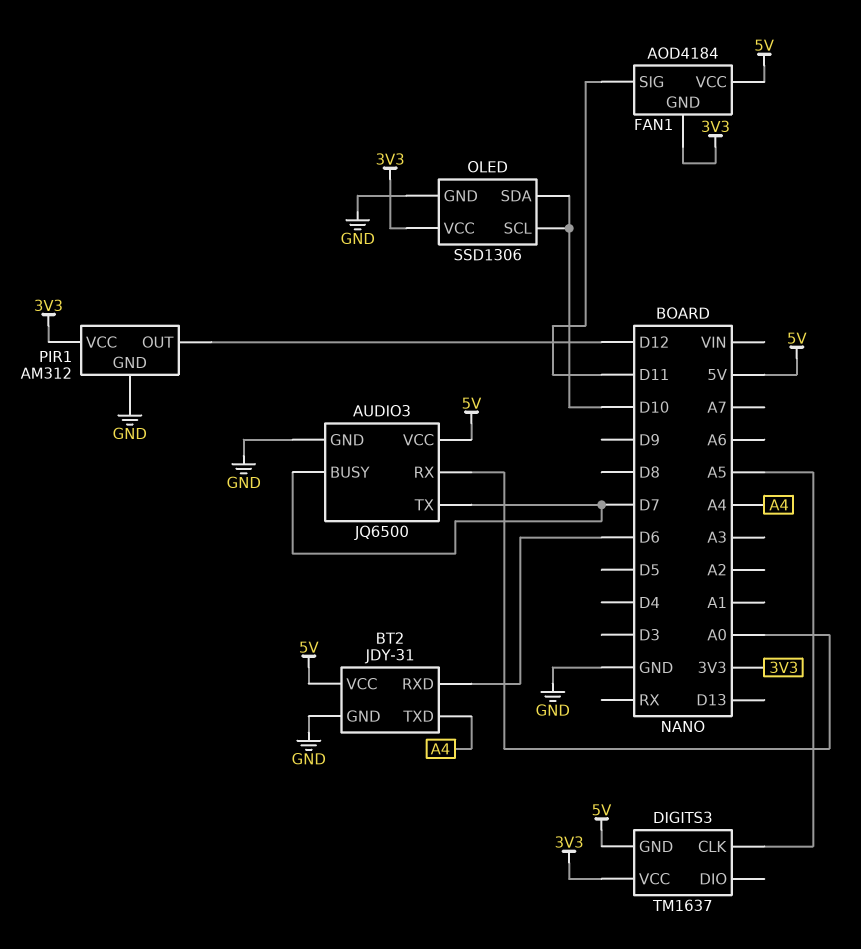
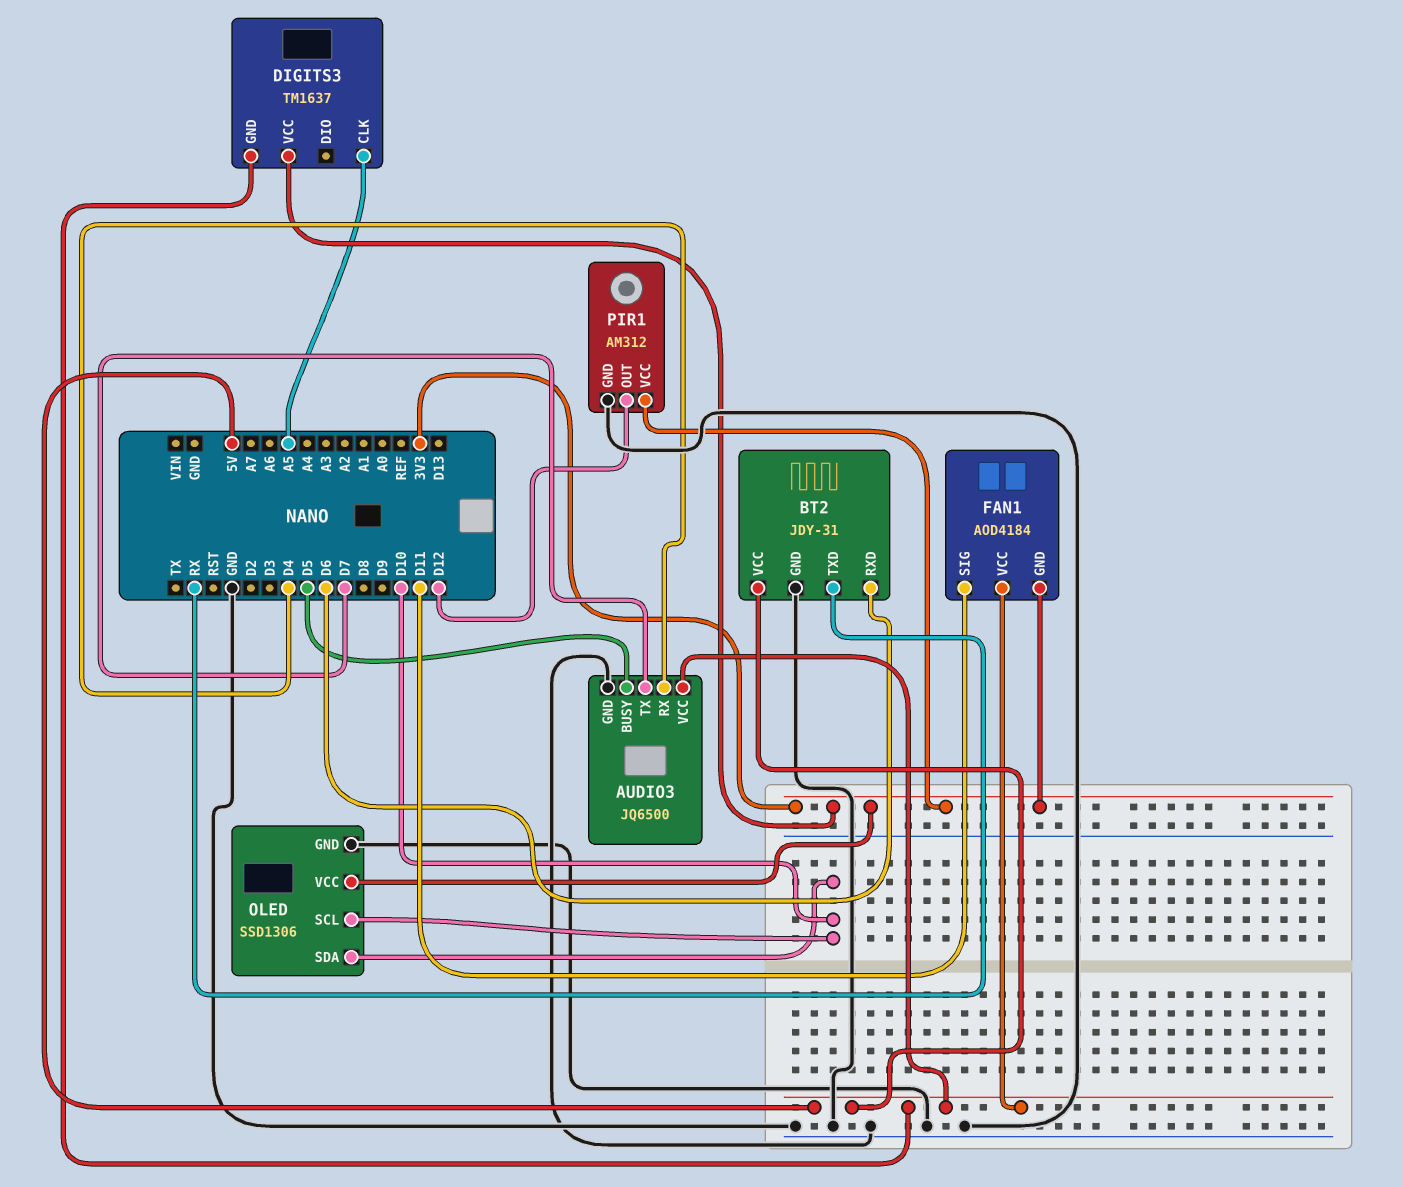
AUDIO3 pin BUSY: D7 -> D5
AUDIO3 pin RX: A0 -> D4
BT2 pin TXD: A4 -> RX

